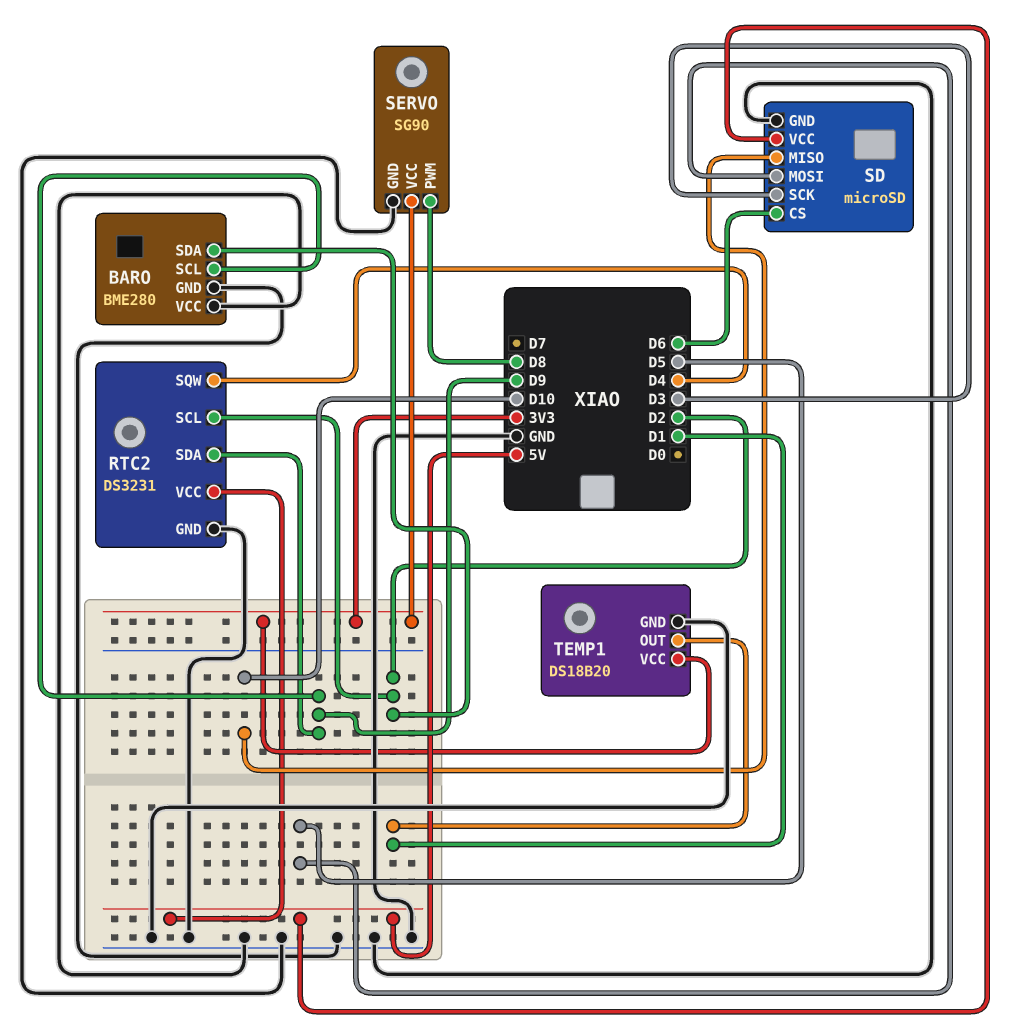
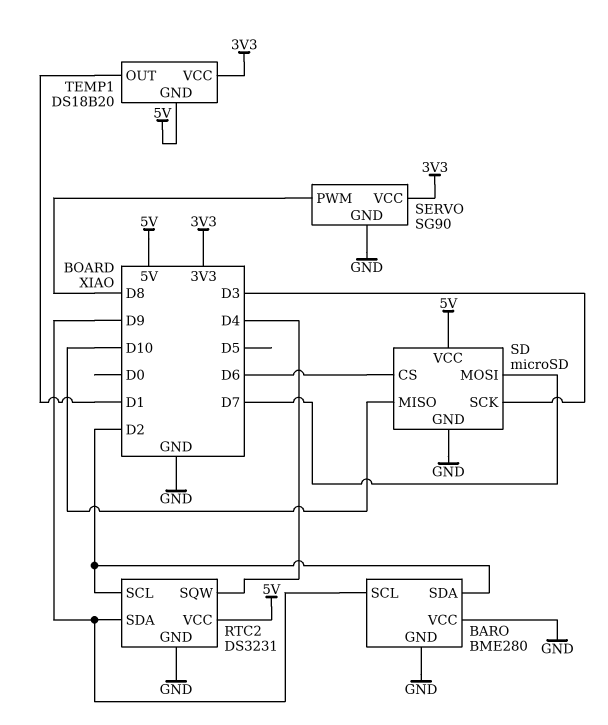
SD pin MOSI: D5 -> D7
TEMP1 pin GND: GND -> 5V

